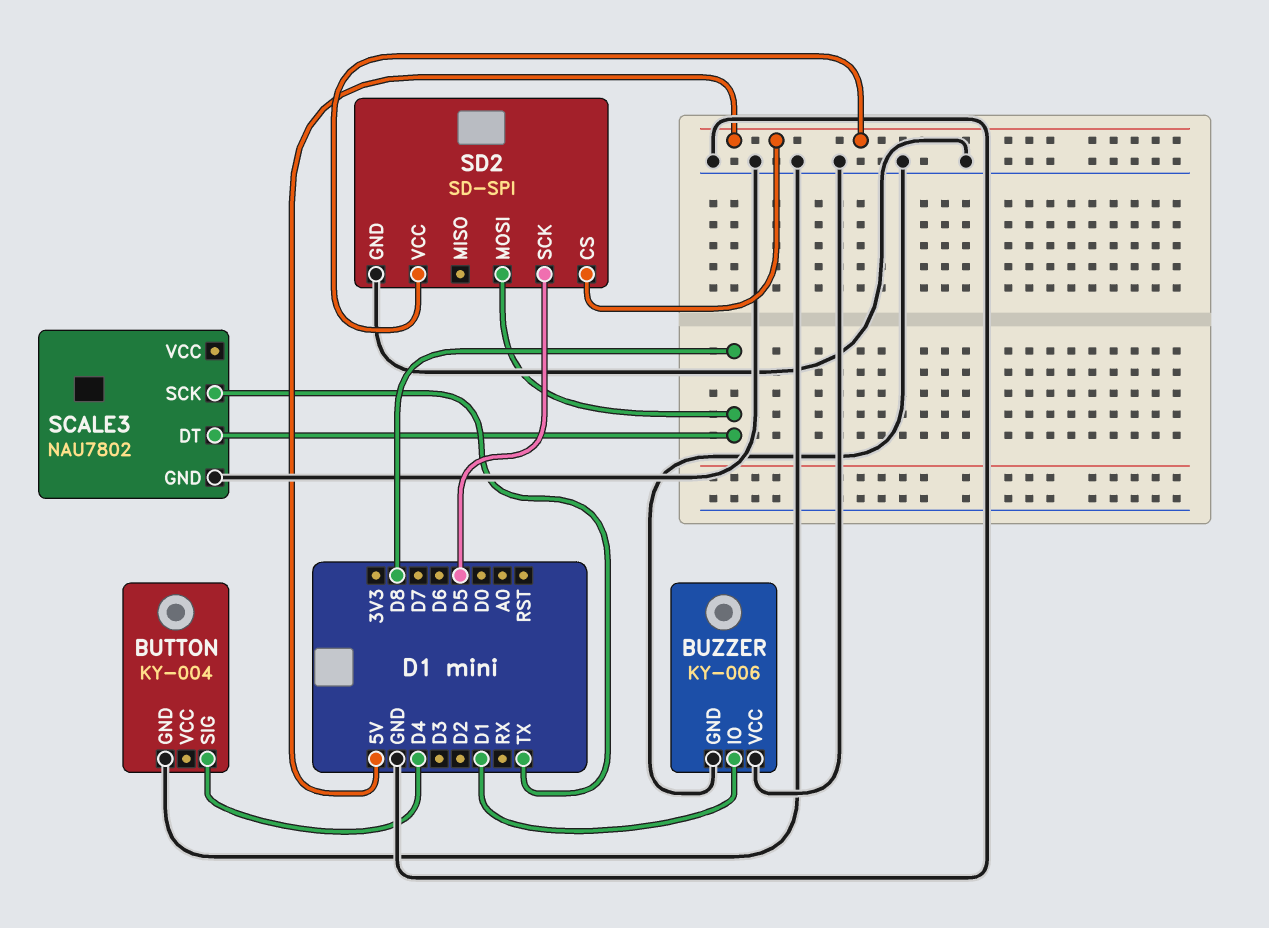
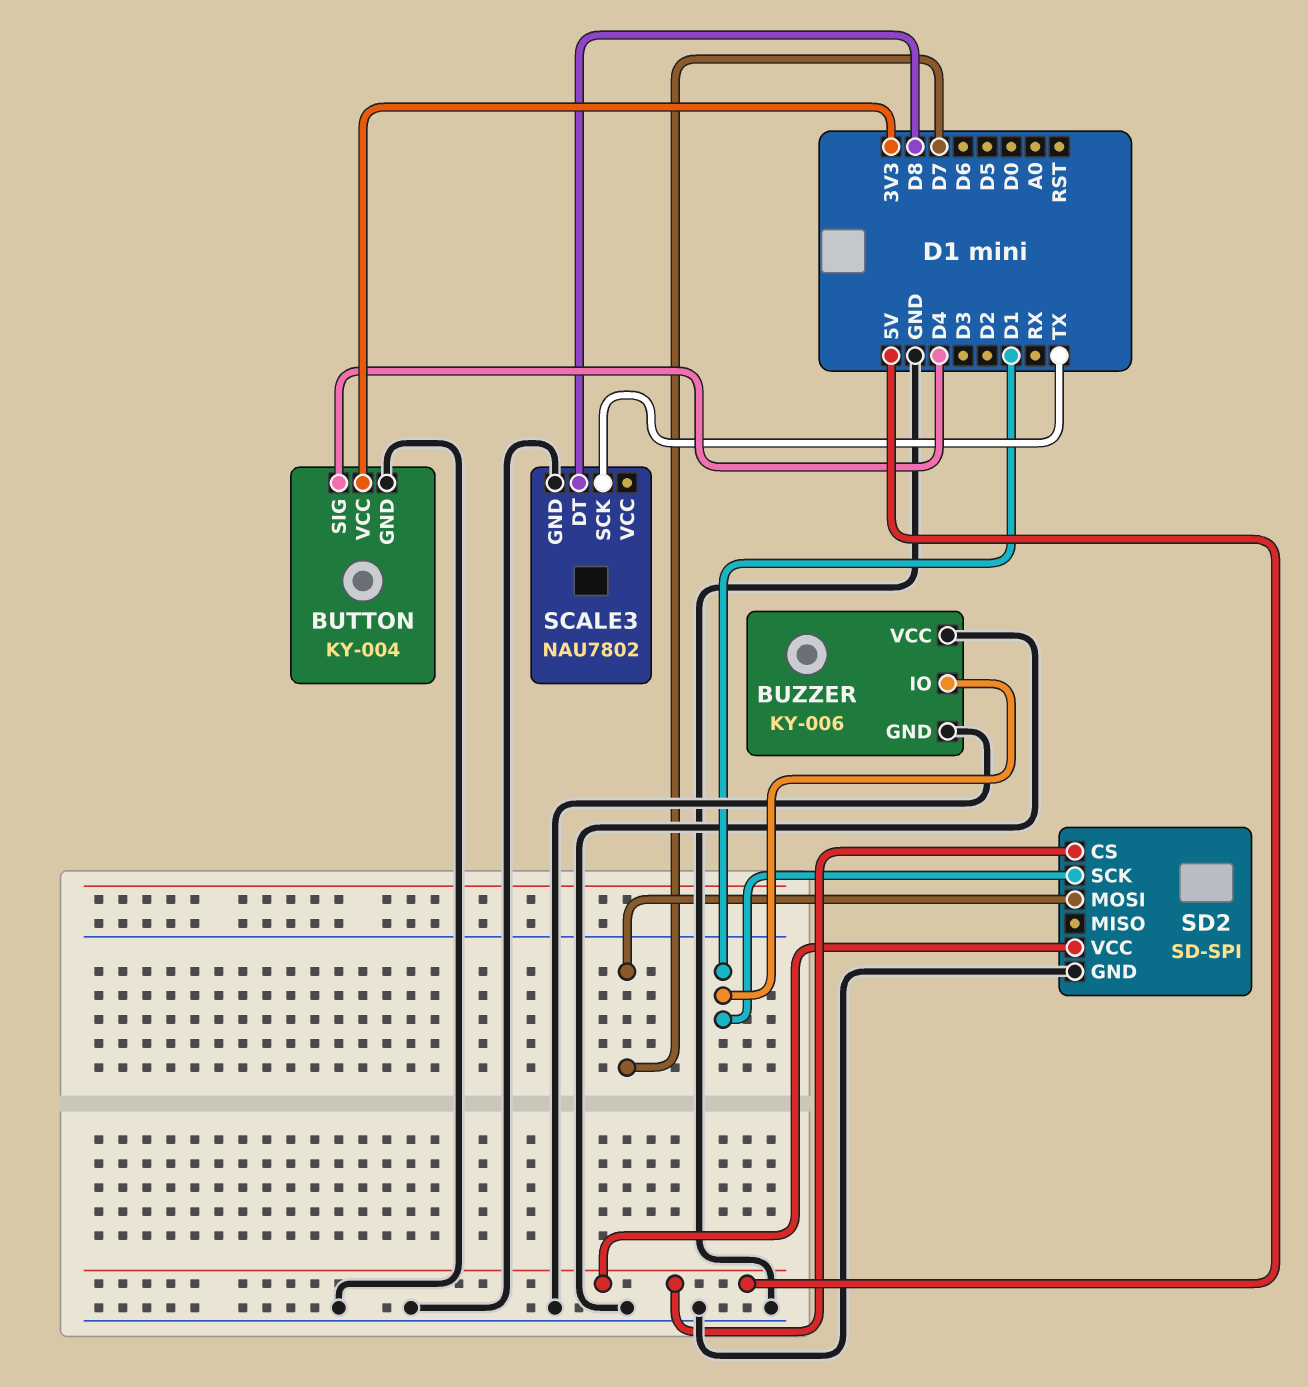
BUTTON pin VCC: none -> 3V3
SD2 pin MOSI: D8 -> D7
SD2 pin SCK: D5 -> D1

